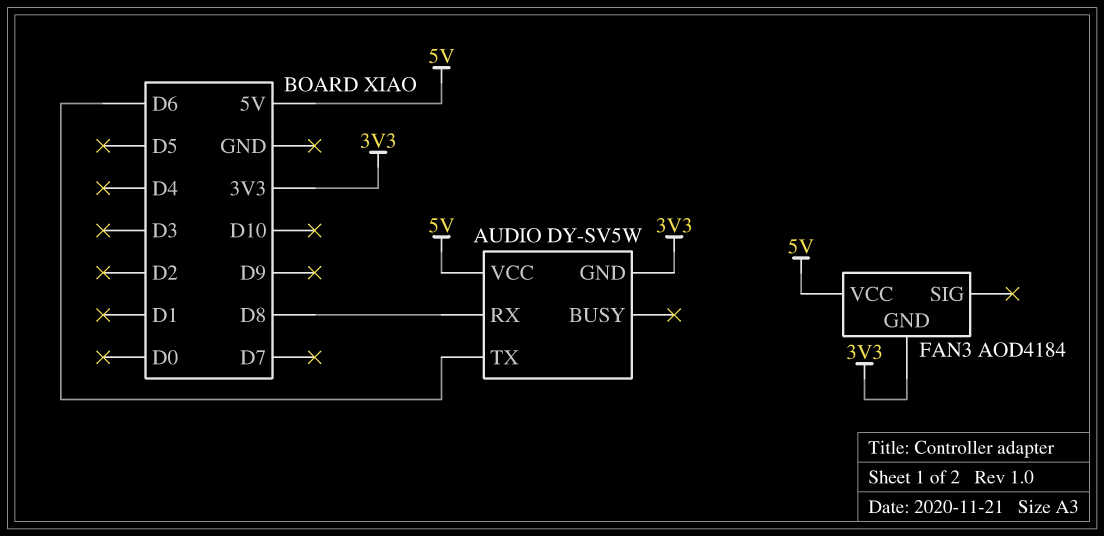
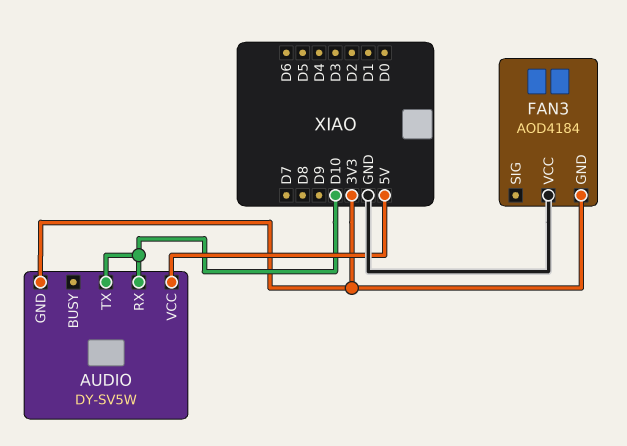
AUDIO pin RX: D8 -> D10
AUDIO pin TX: D6 -> D10
FAN3 pin VCC: 5V -> GND

